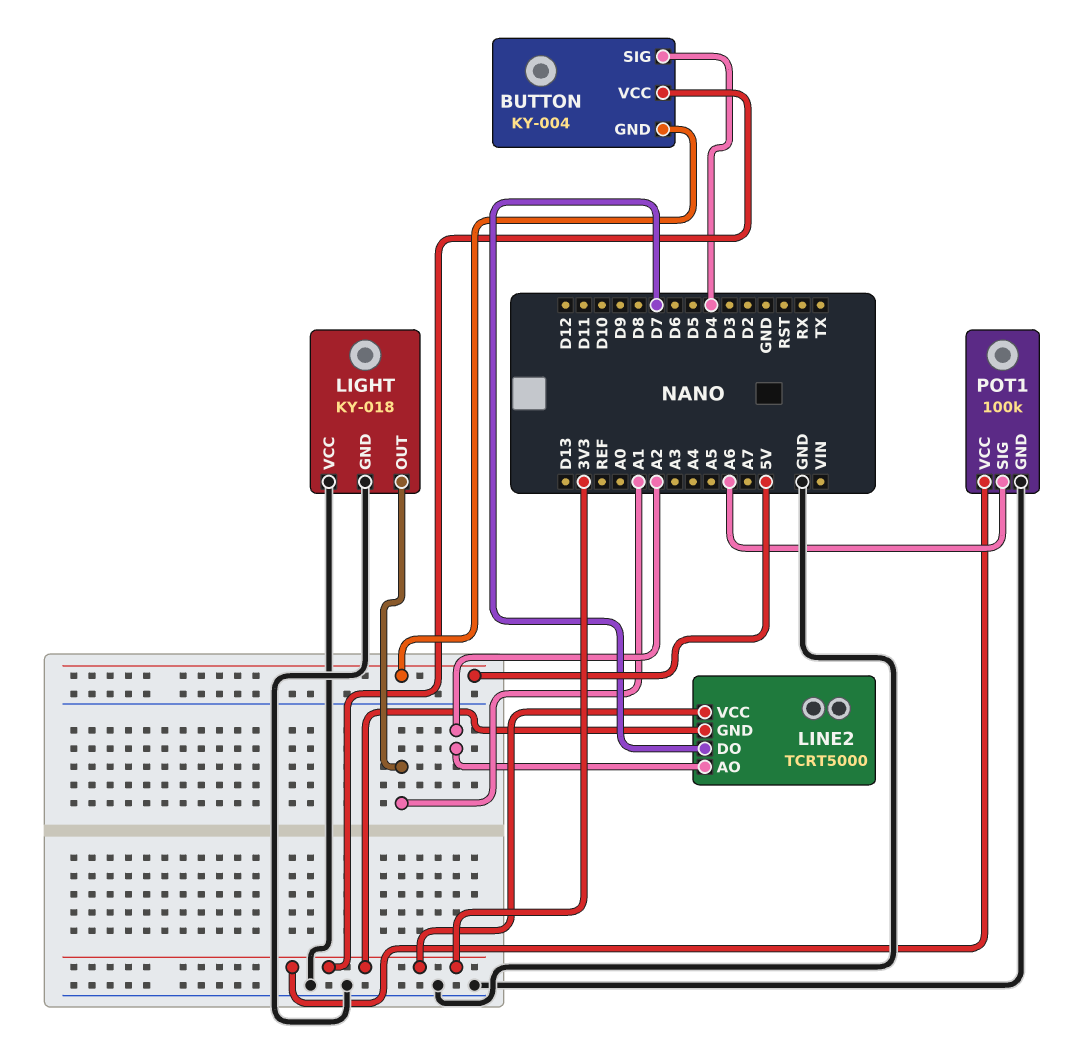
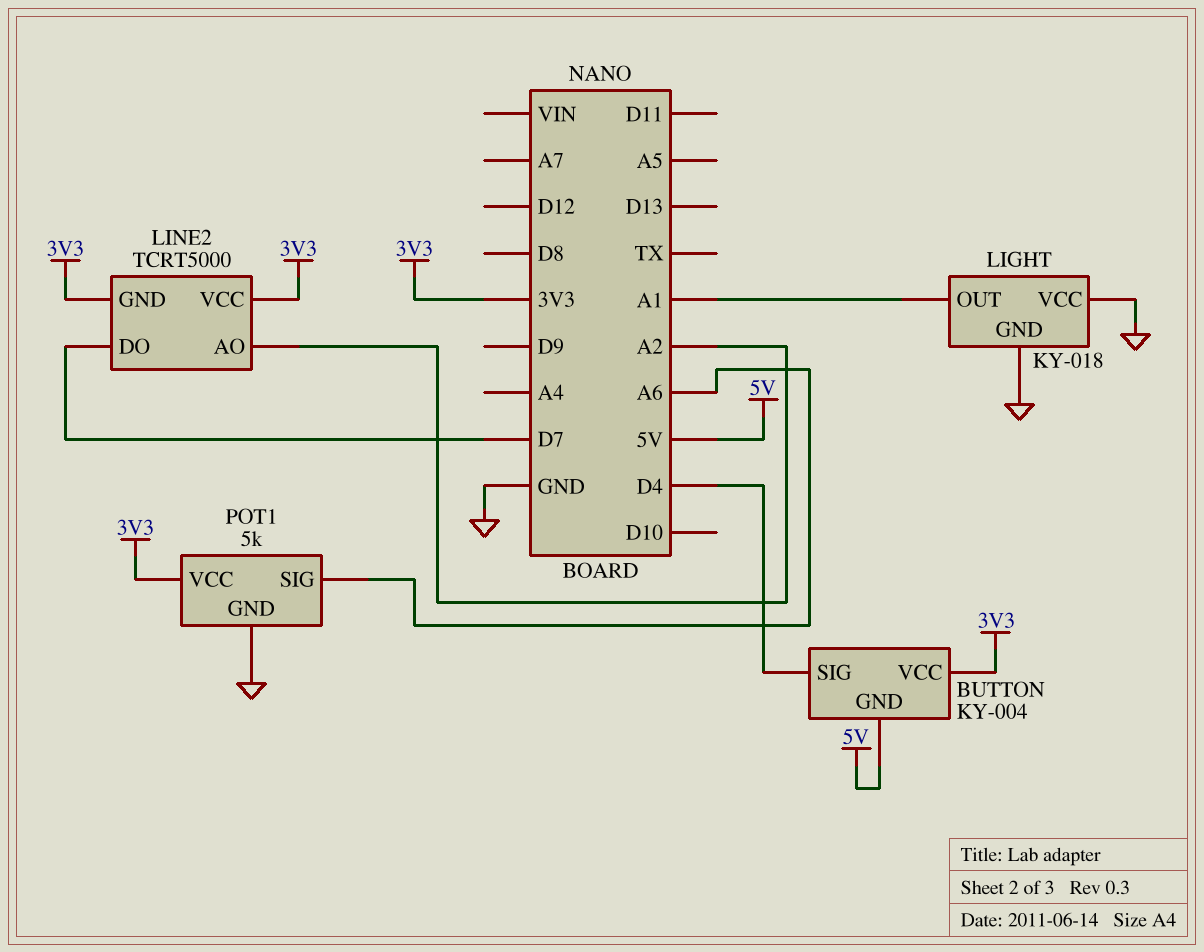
POT1: 100k -> 5k

